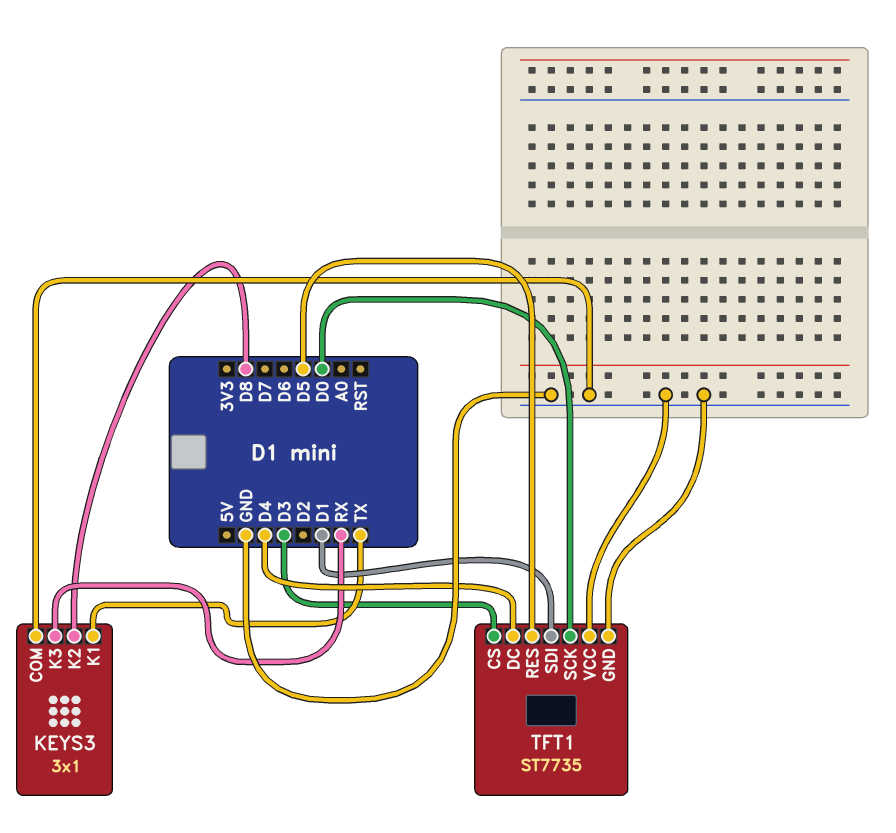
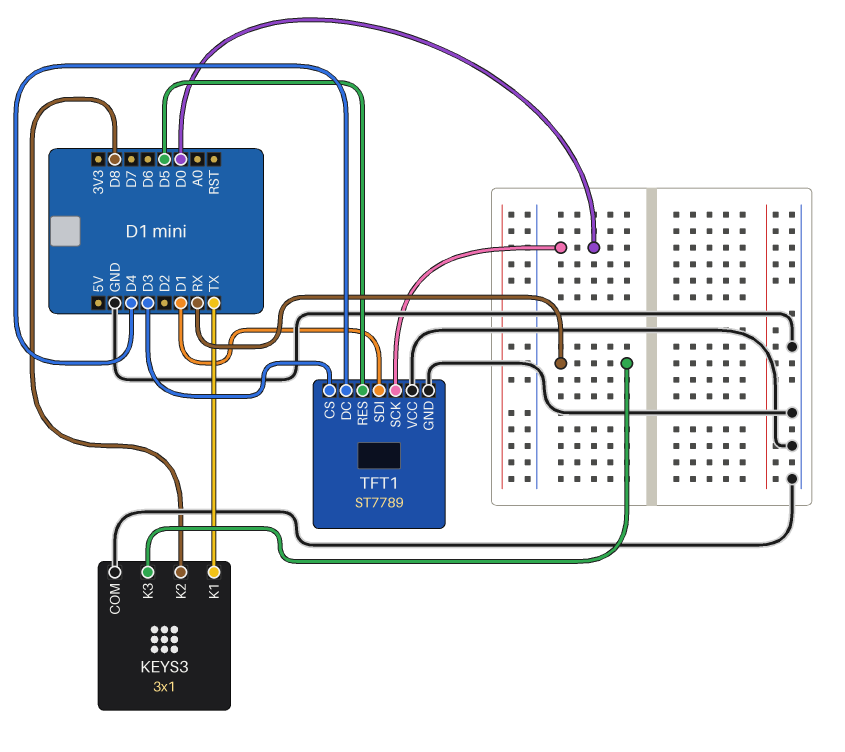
TFT1: ST7735 -> ST7789

